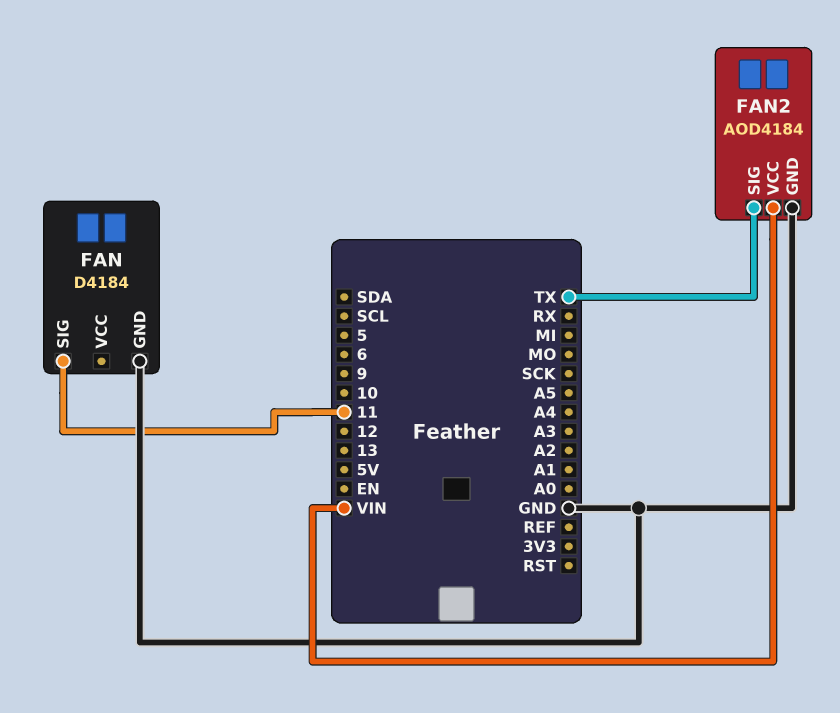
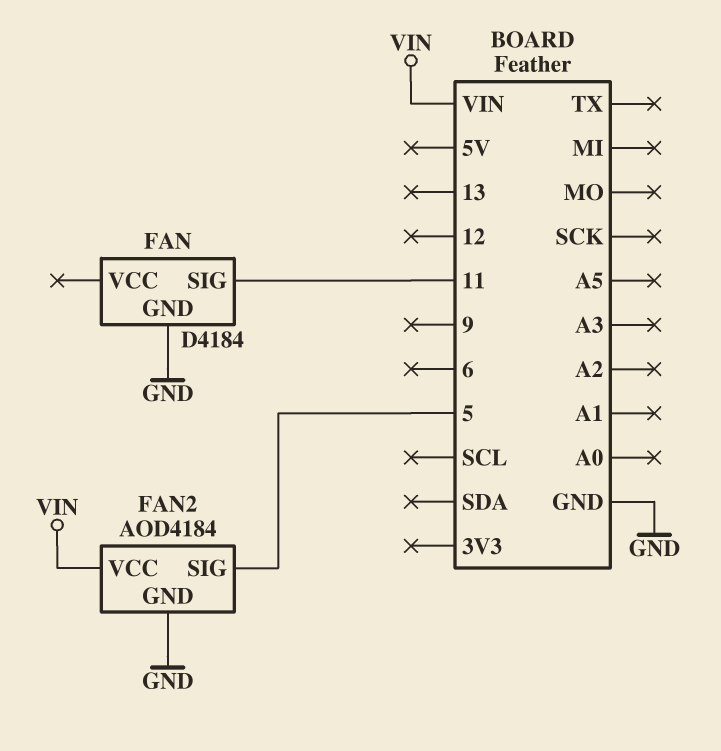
FAN2 pin SIG: TX -> 5

